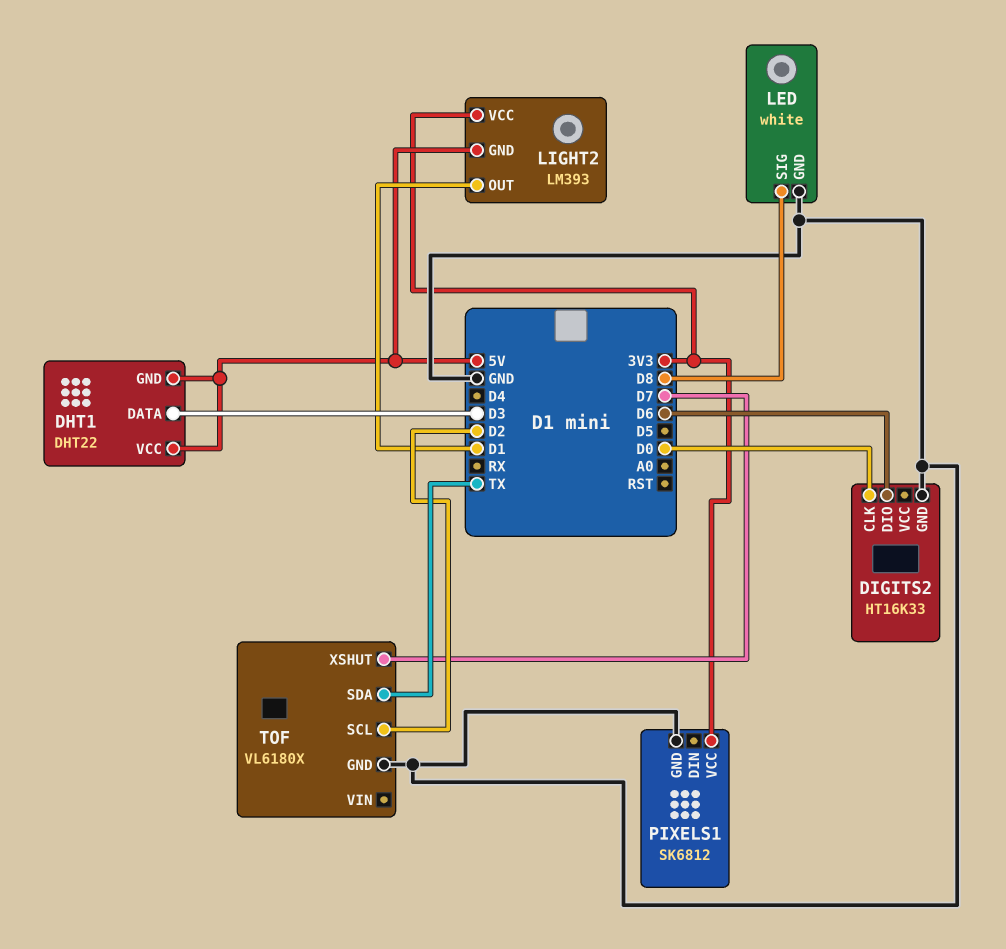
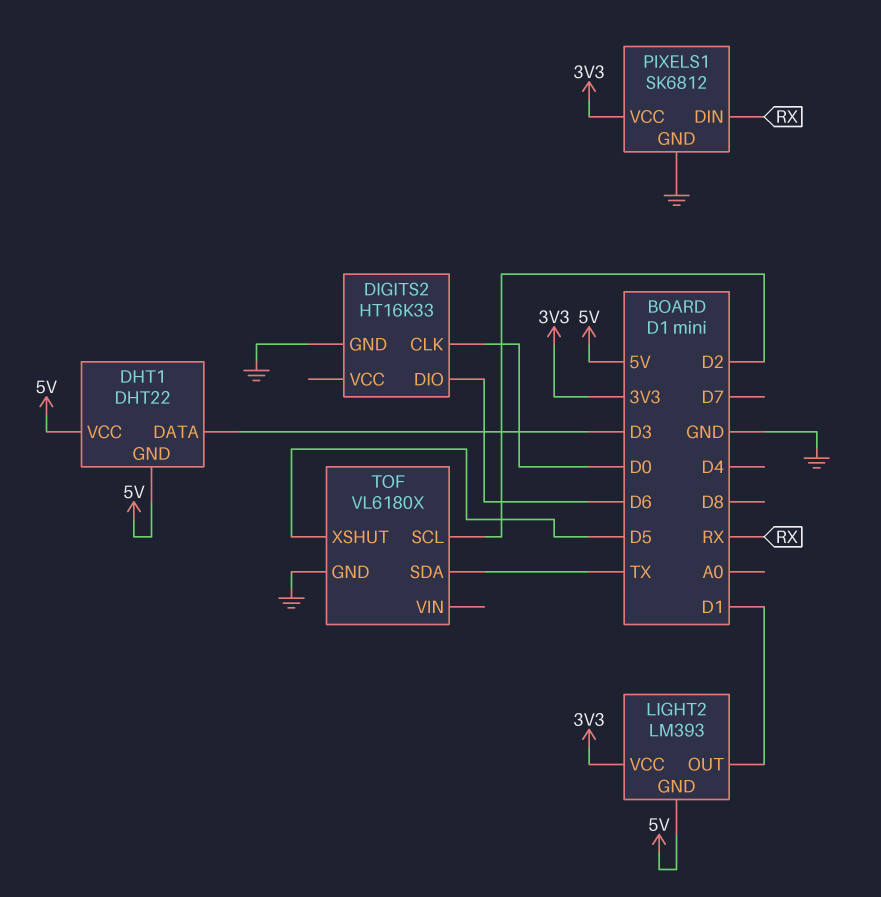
LED: white -> none
LED pin GND: GND -> none
LED pin SIG: D8 -> none
PIXELS1 pin DIN: none -> RX
TOF pin XSHUT: D7 -> D5

